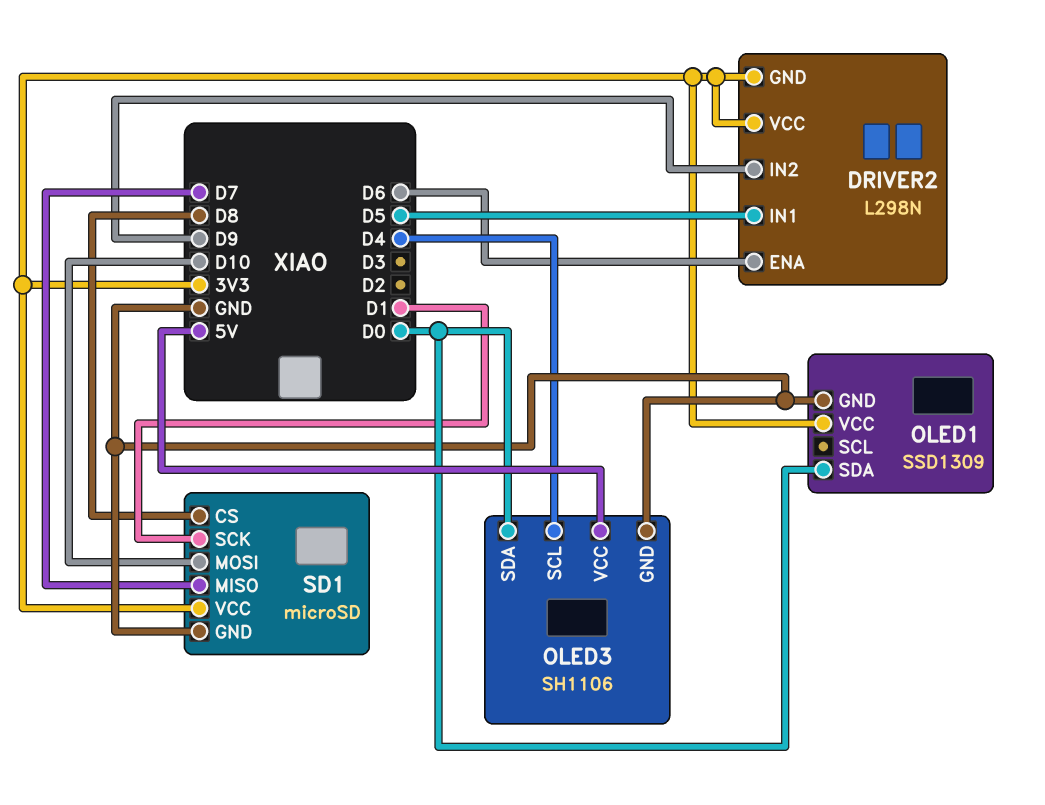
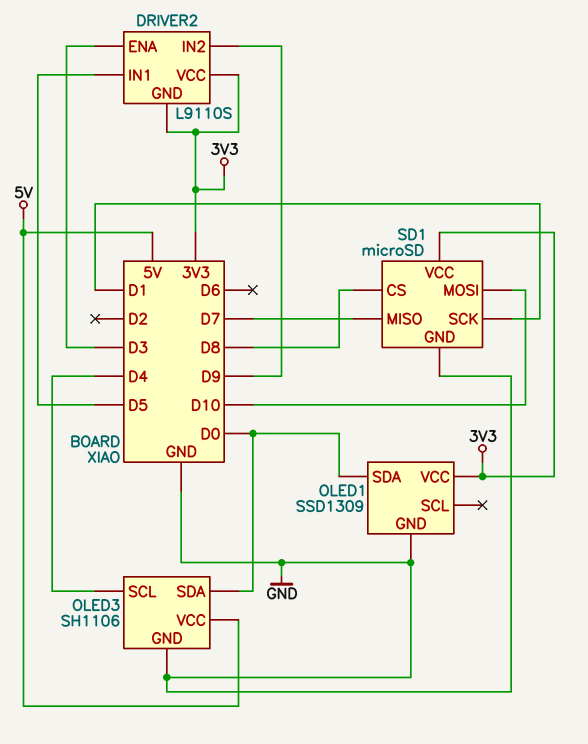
DRIVER2: L298N -> L9110S
DRIVER2 pin ENA: D6 -> D3

